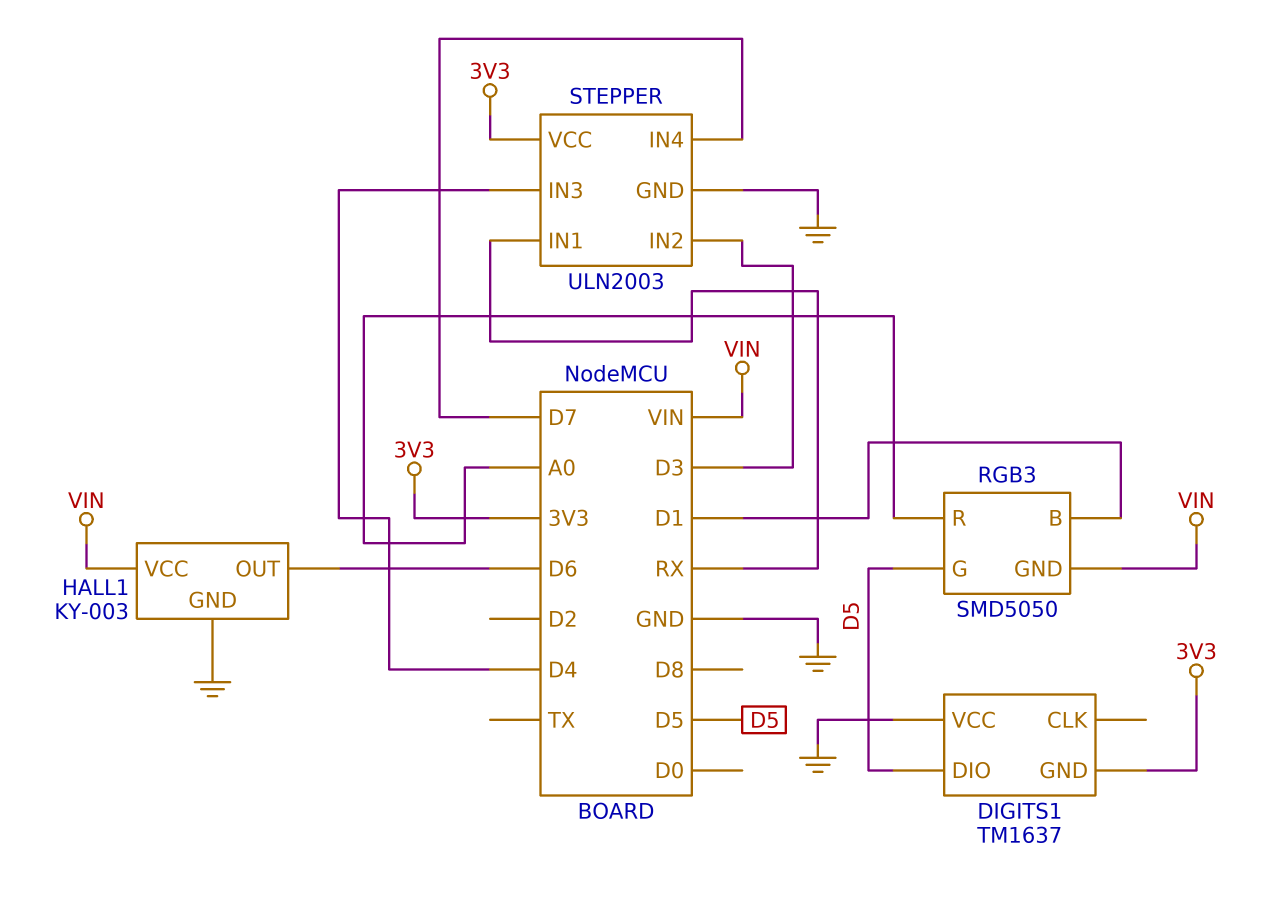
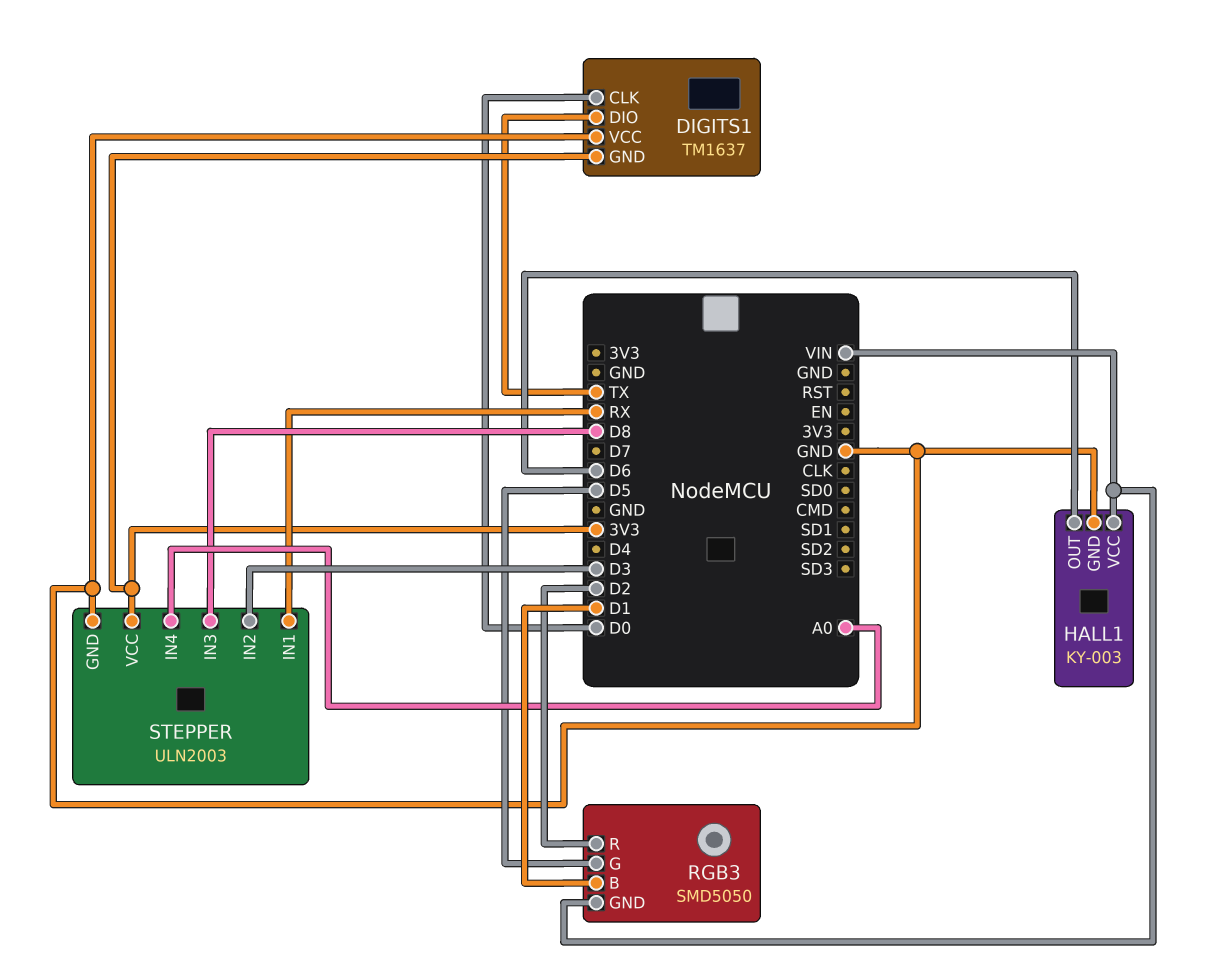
DIGITS1 pin CLK: none -> D0
DIGITS1 pin DIO: D5 -> TX
RGB3 pin R: A0 -> D2
STEPPER pin IN3: D4 -> D8
STEPPER pin IN4: D7 -> A0

